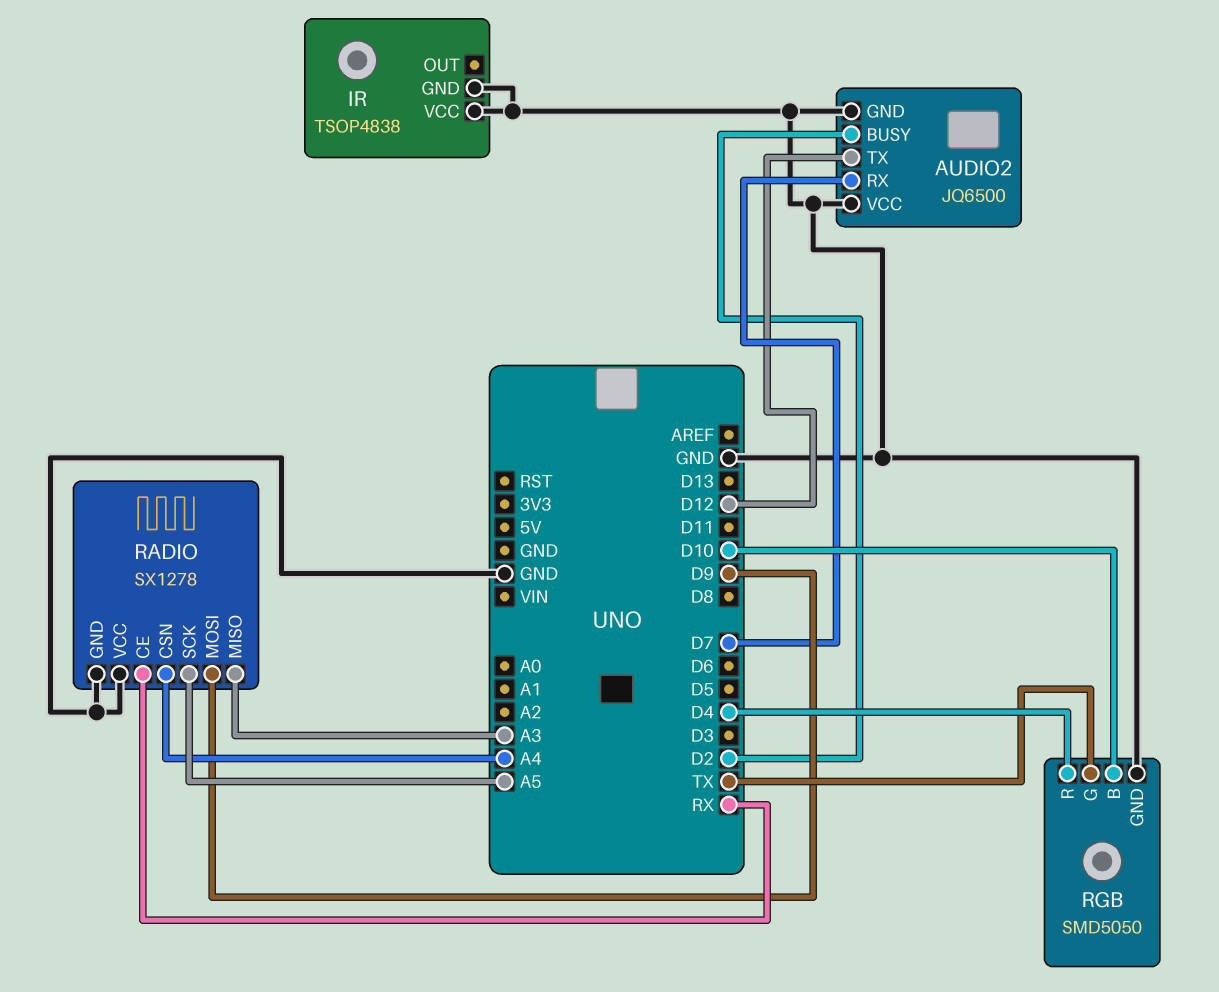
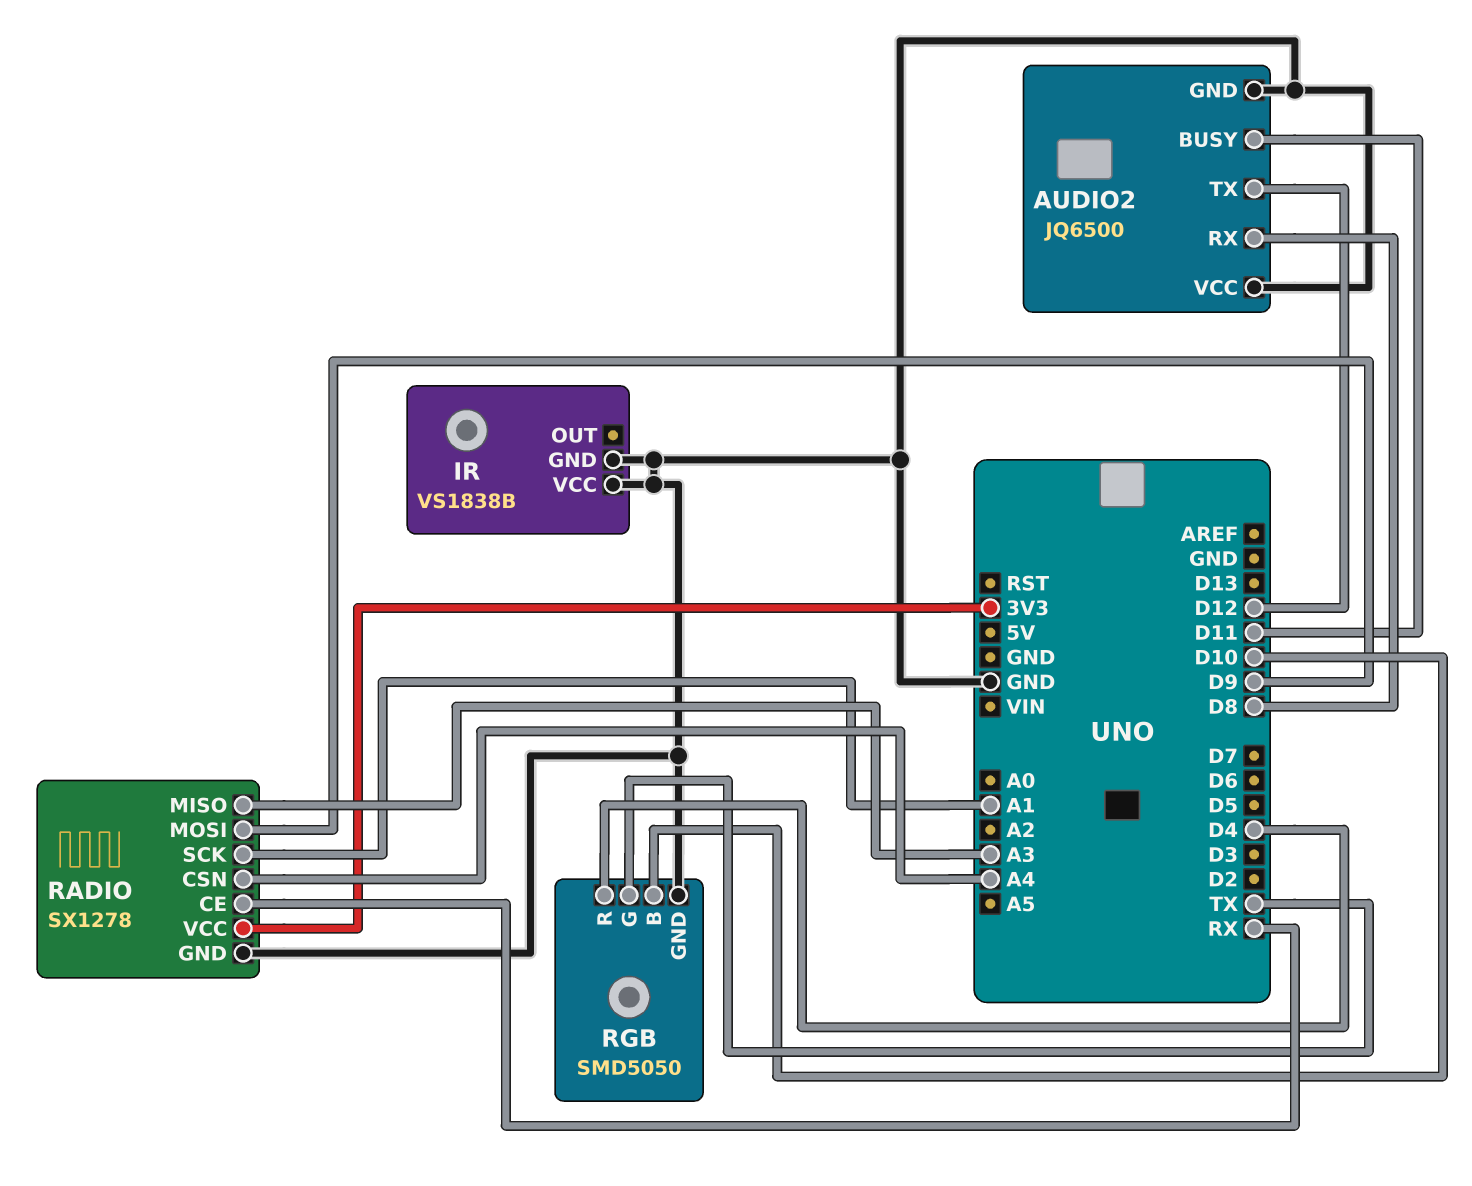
AUDIO2 pin BUSY: D2 -> D11
AUDIO2 pin RX: D7 -> D8
IR: TSOP4838 -> VS1838B
RADIO pin SCK: A5 -> A1
RADIO pin VCC: GND -> 3V3

